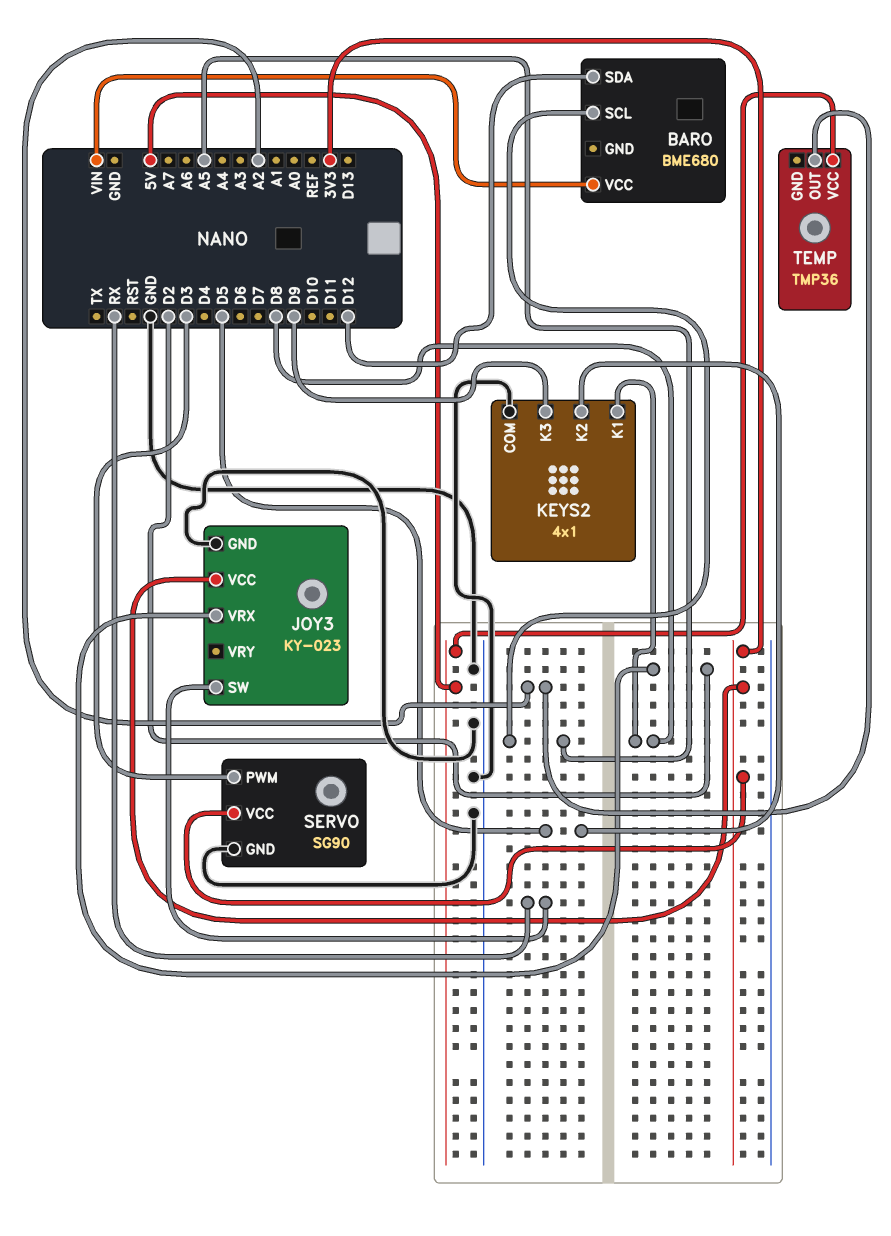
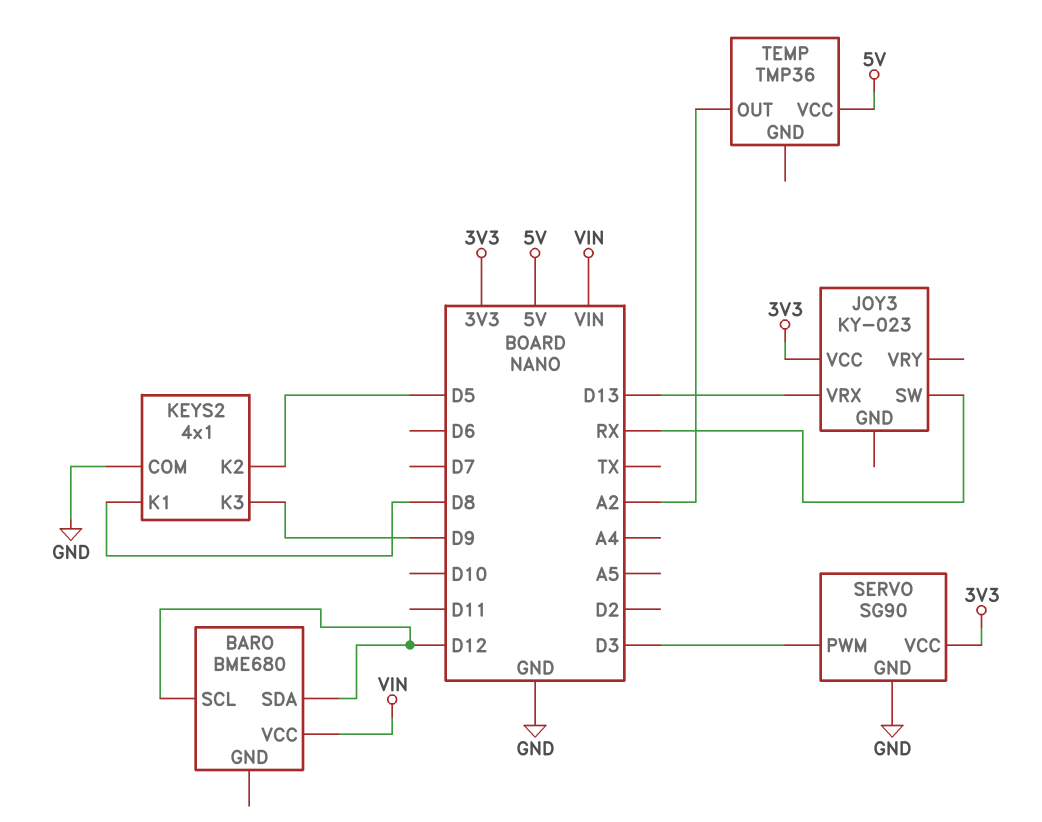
BARO pin SCL: A5 -> D12
JOY3 pin GND: GND -> none
JOY3 pin VRX: D2 -> D13

